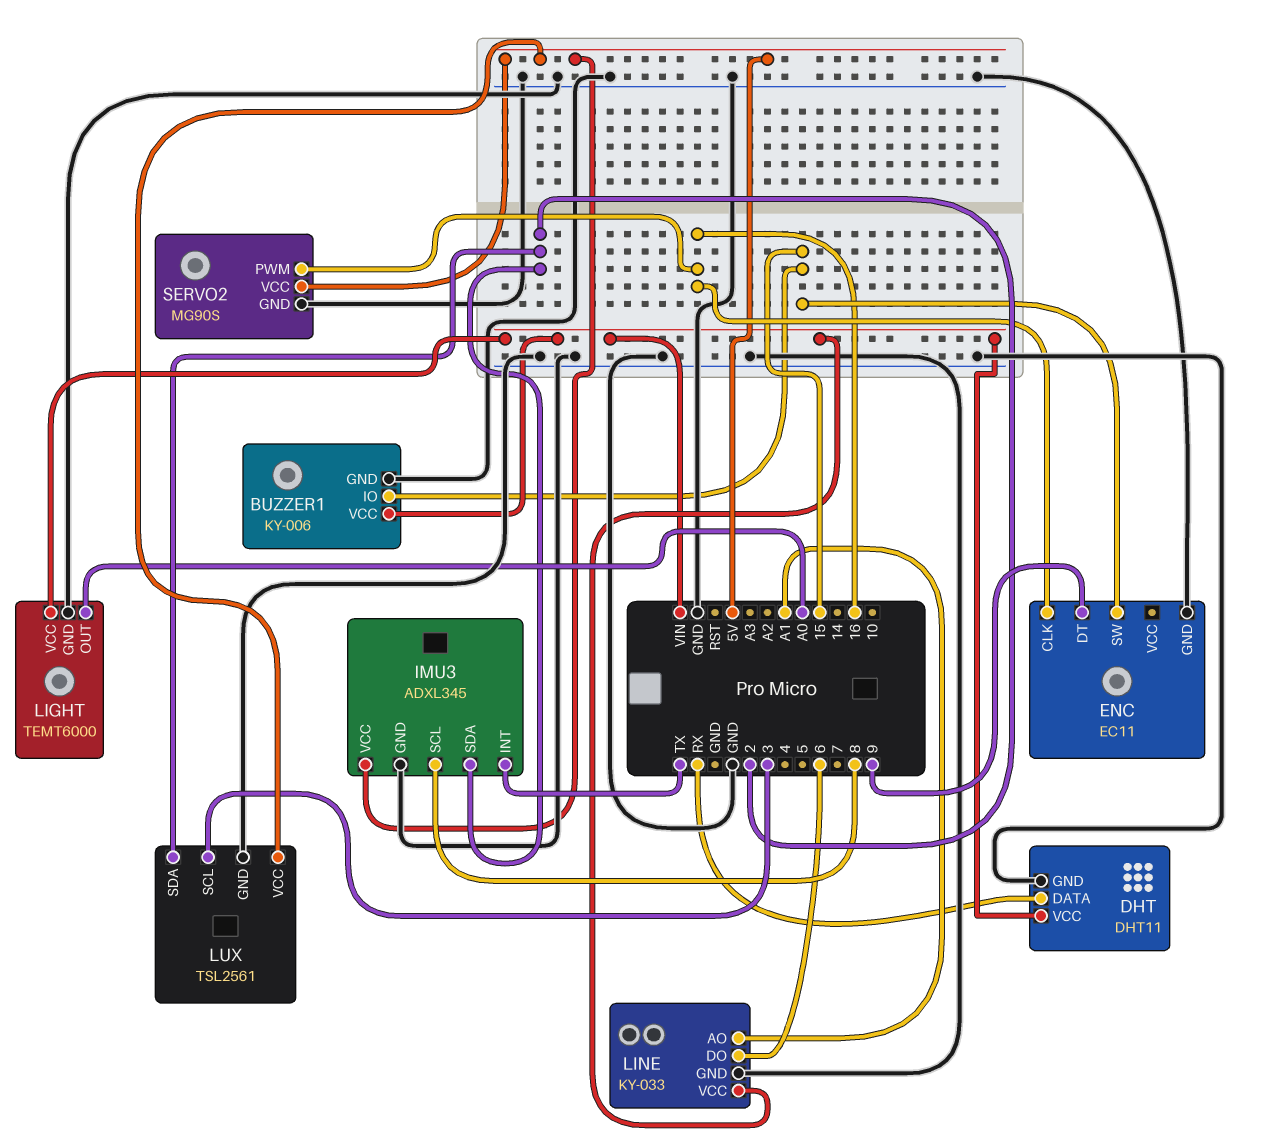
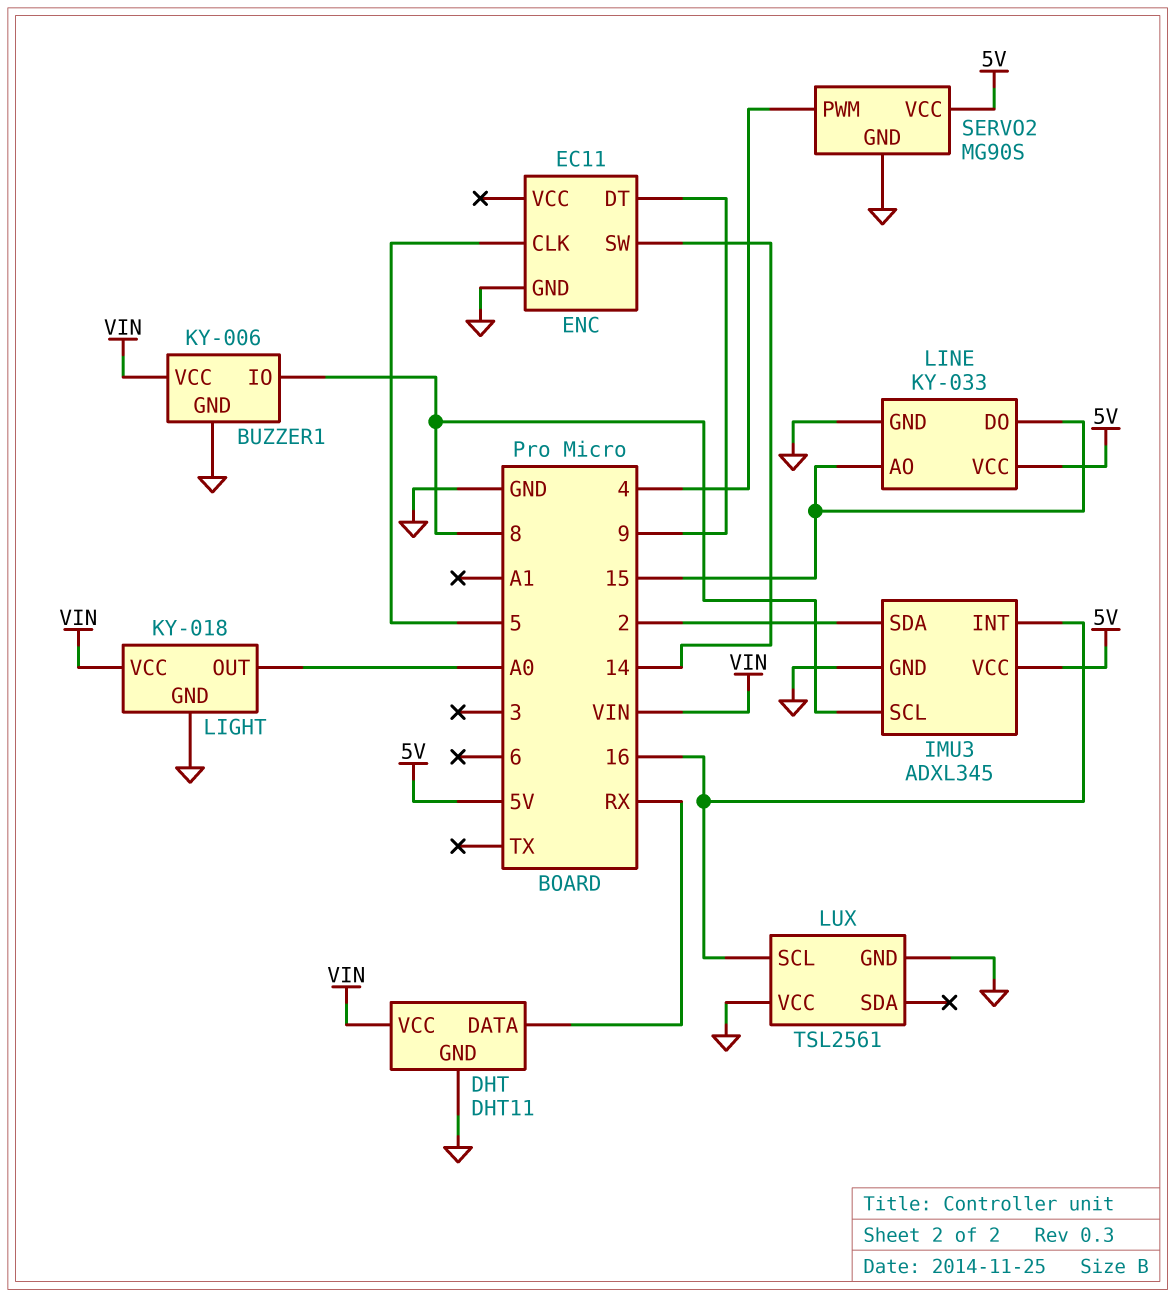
BUZZER1 pin IO: 15 -> 8
ENC pin CLK: 16 -> 5
ENC pin SW: 15 -> 14
IMU3 pin INT: TX -> 16
LIGHT: TEMT6000 -> KY-018
LINE pin AO: A1 -> 15
LINE pin DO: 6 -> 15
LINE pin VCC: VIN -> 5V
LUX pin SCL: 3 -> 16
LUX pin SDA: 2 -> none
LUX pin VCC: 5V -> GND
SERVO2 pin PWM: 16 -> 4

